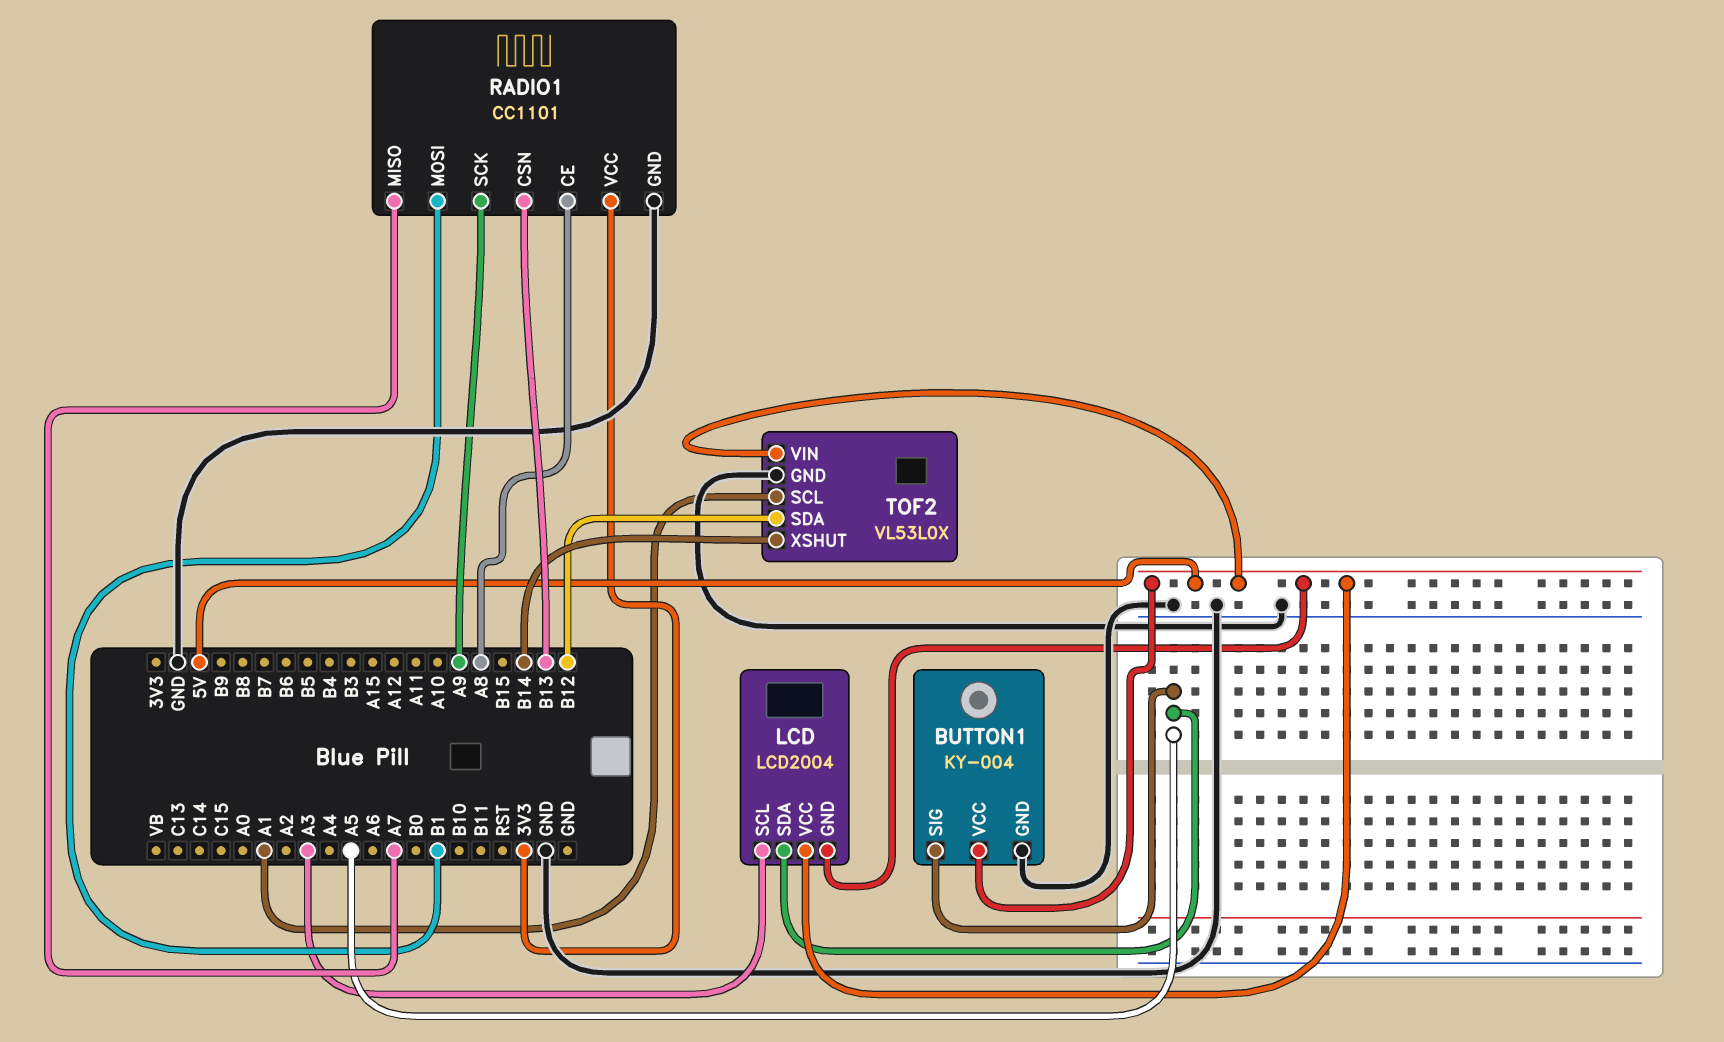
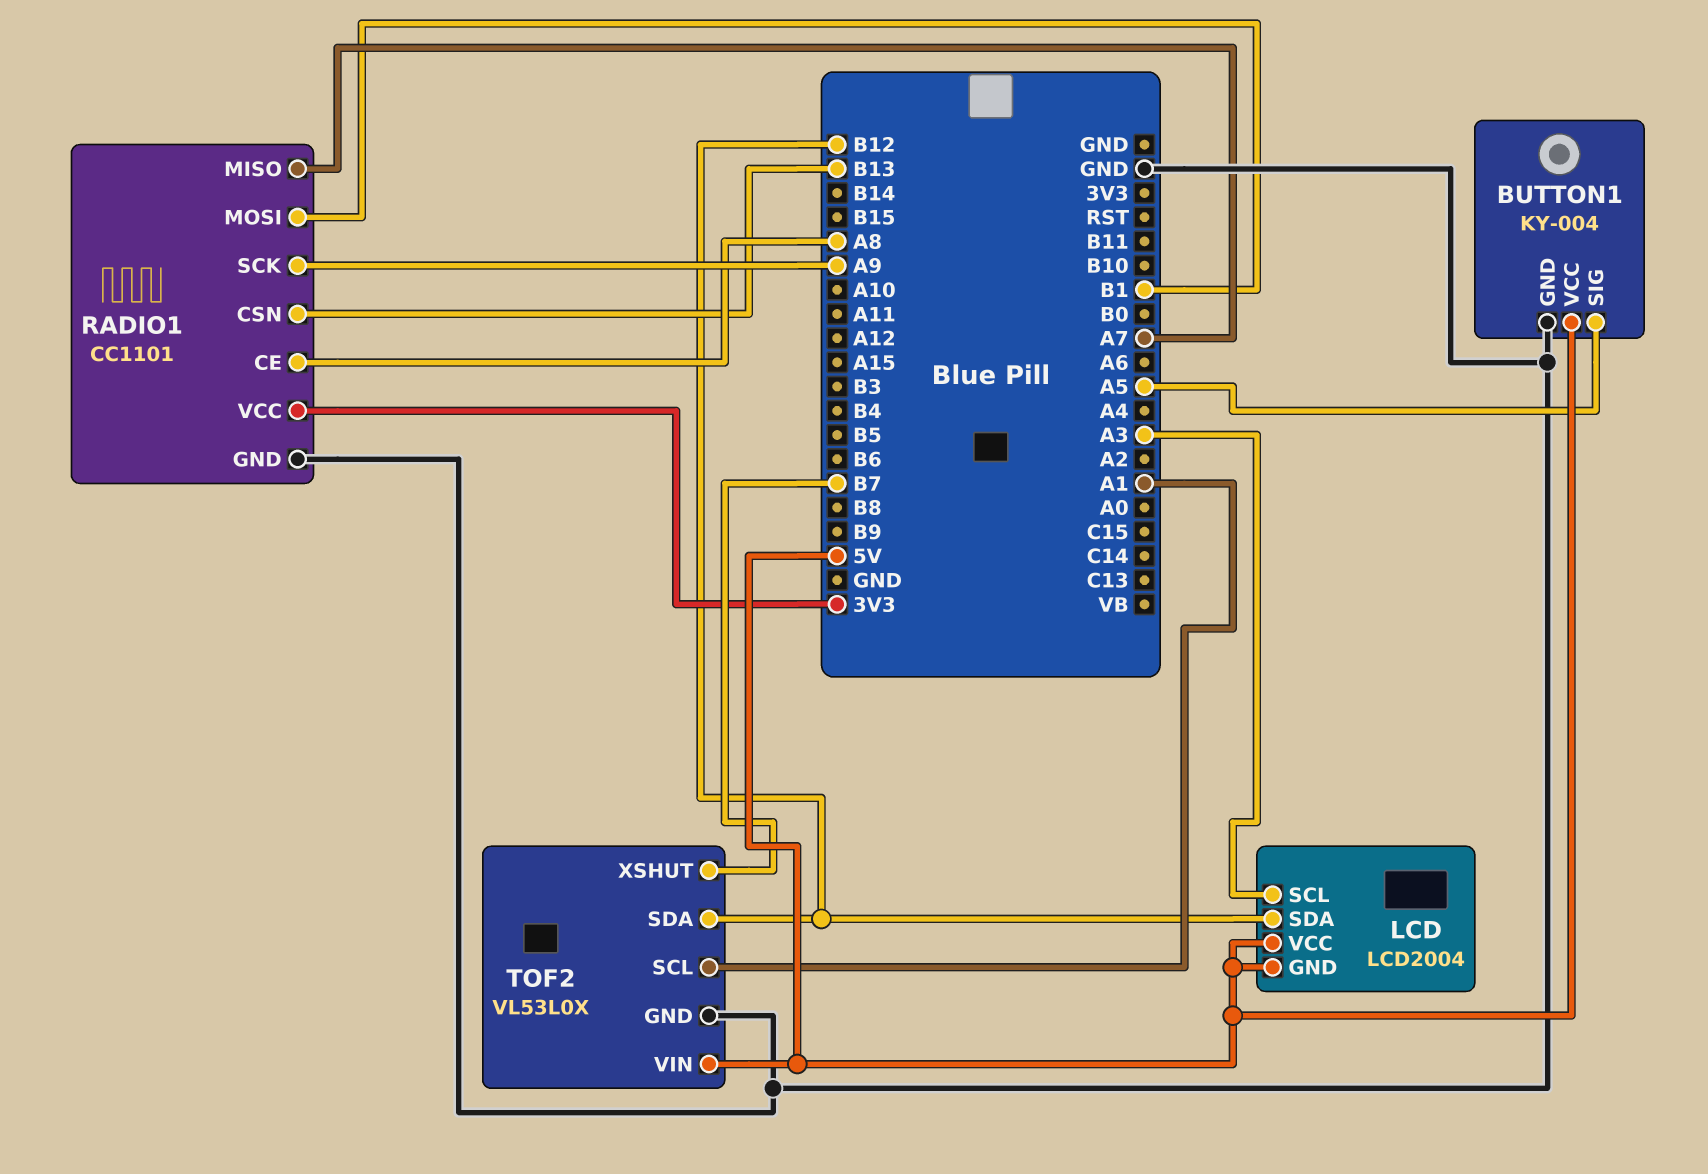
LCD pin SDA: A5 -> B12
TOF2 pin XSHUT: B14 -> B7

